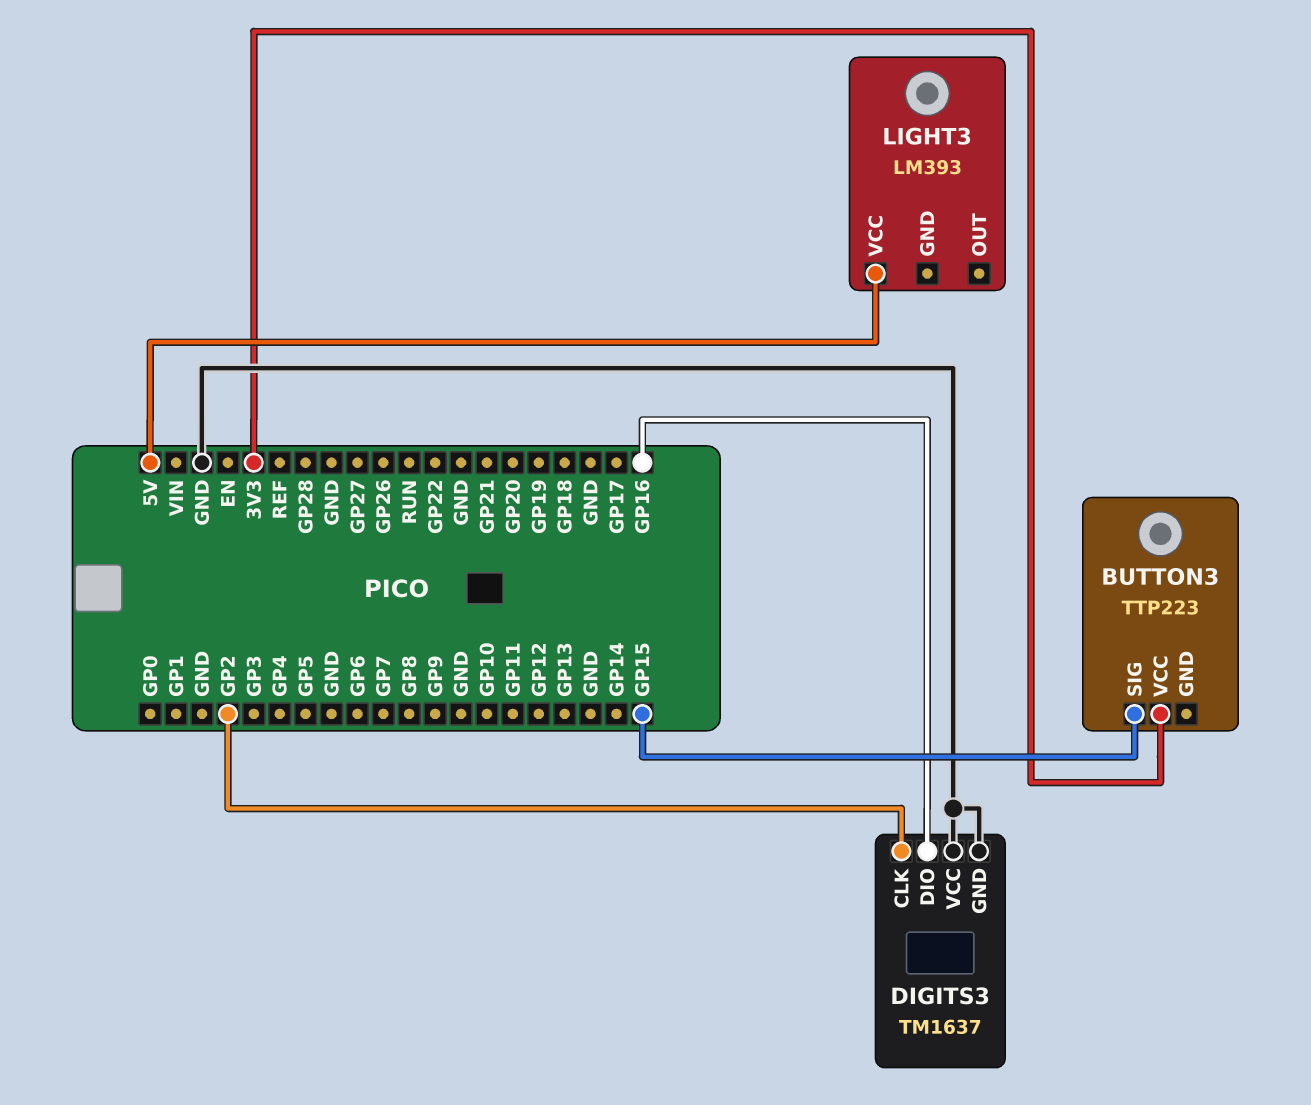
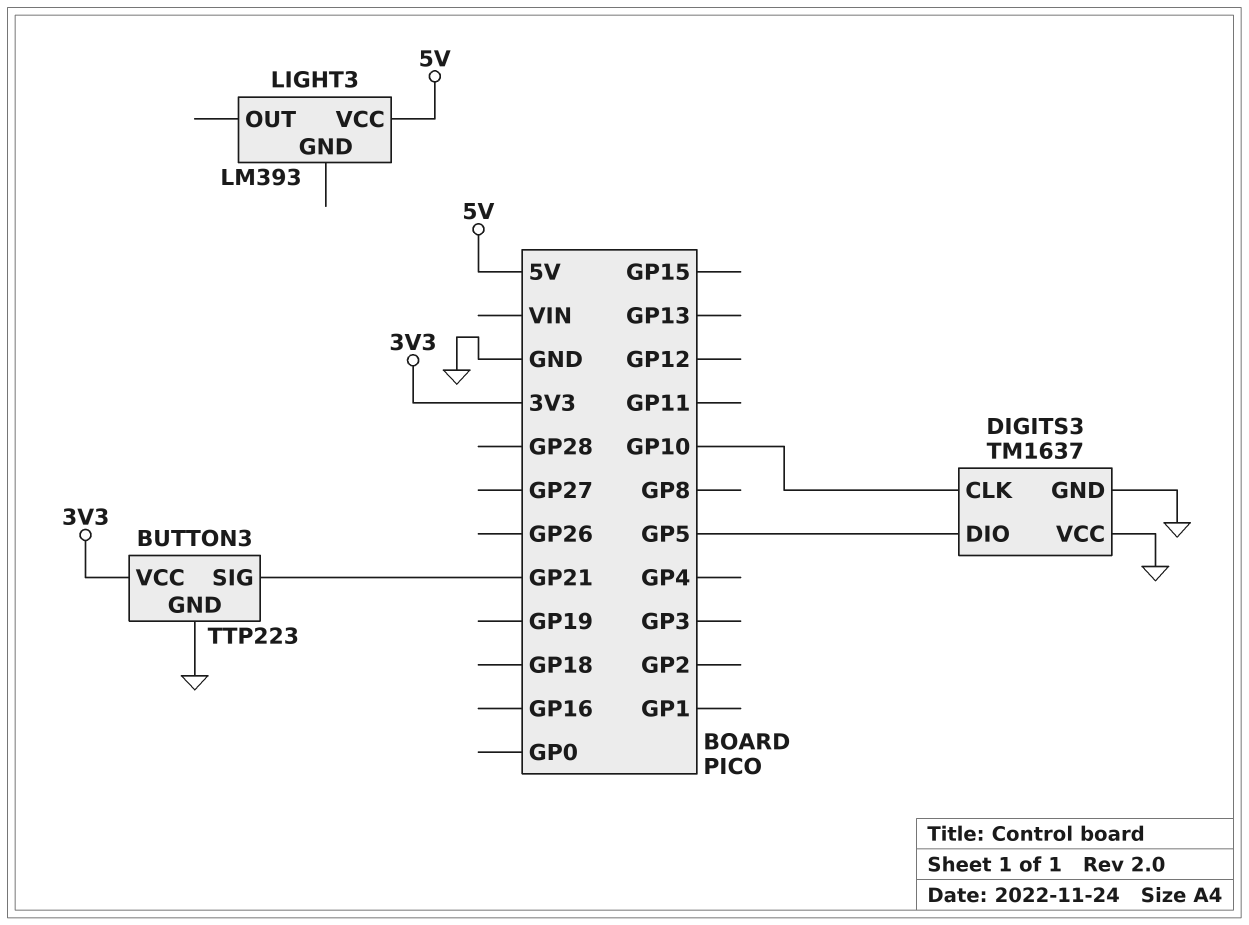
BUTTON3 pin GND: none -> GND
BUTTON3 pin SIG: GP15 -> GP21
DIGITS3 pin CLK: GP2 -> GP10
DIGITS3 pin DIO: GP16 -> GP5

